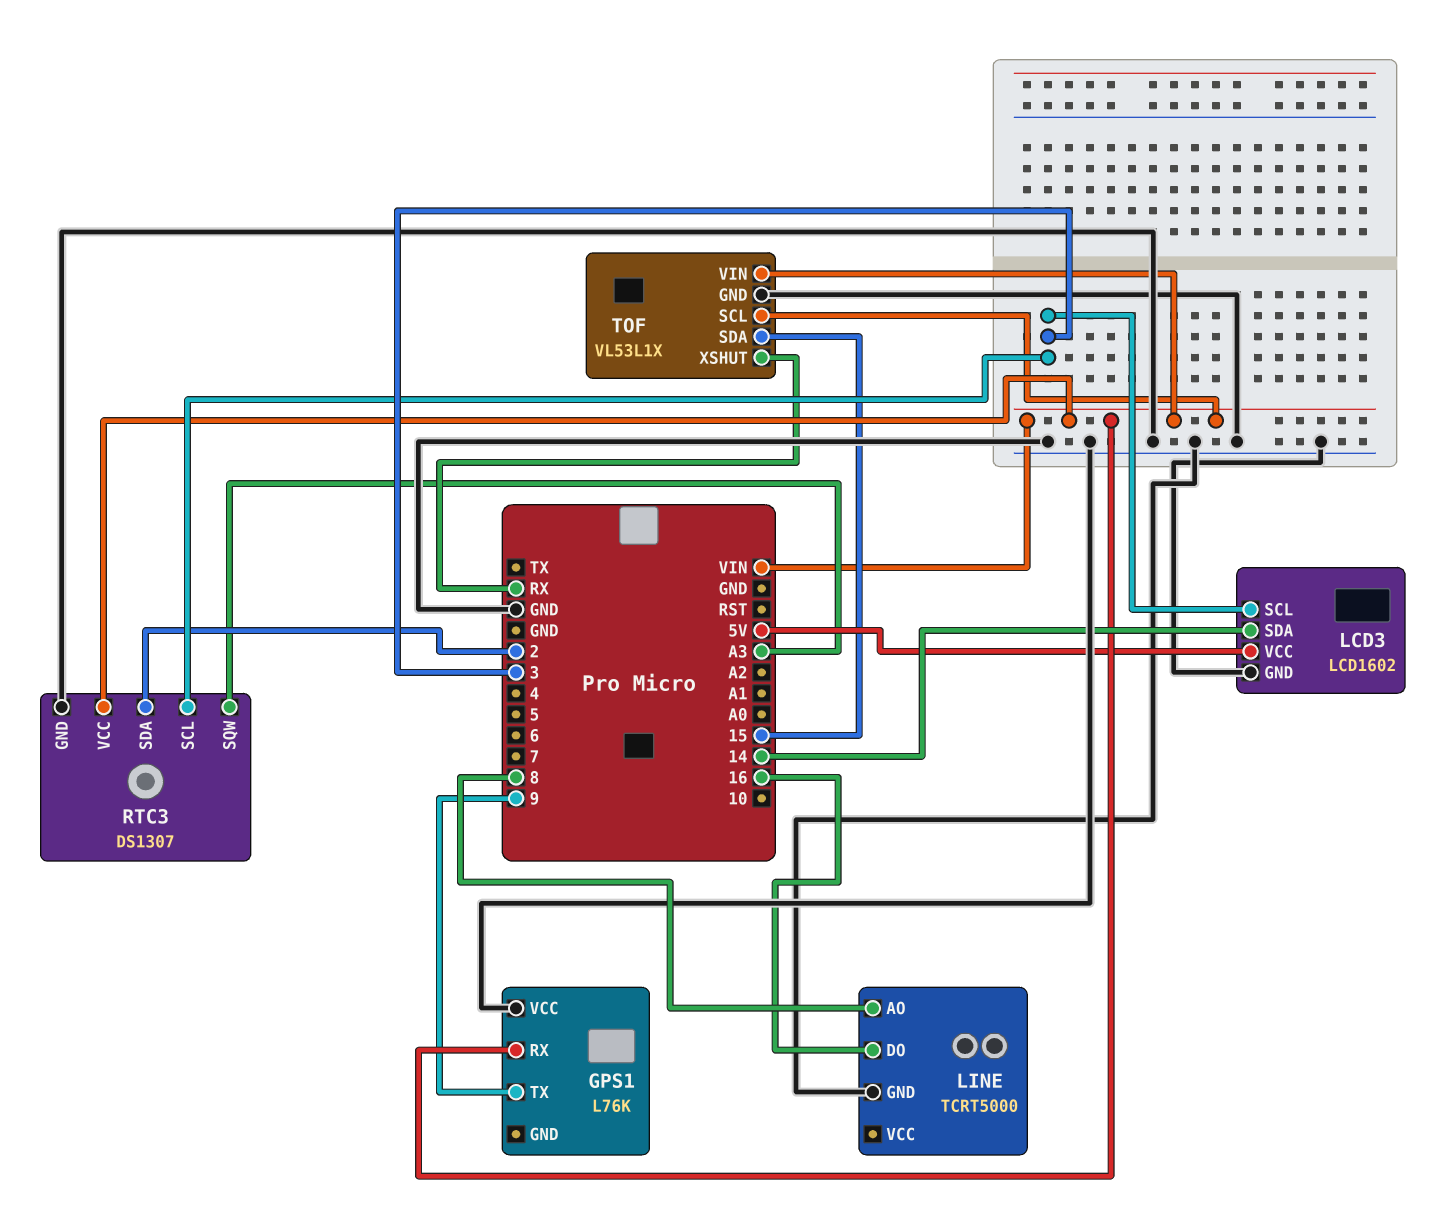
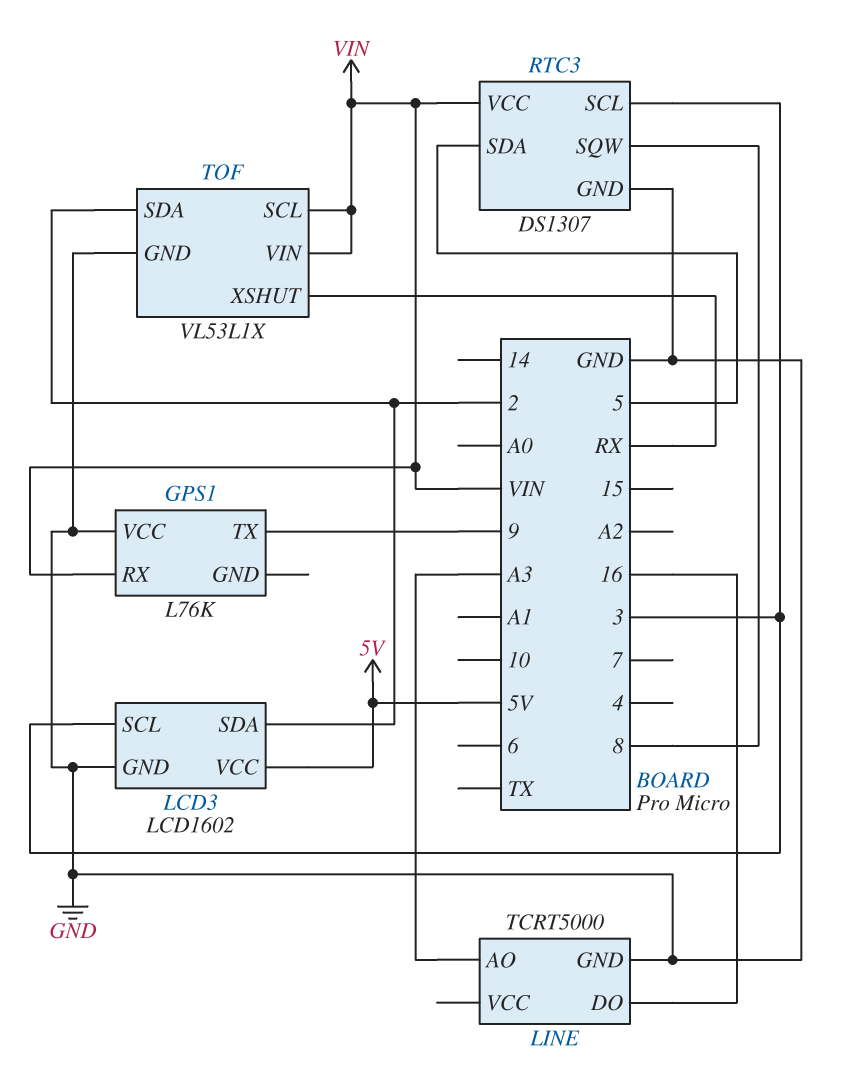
LCD3 pin SDA: 14 -> 2
LINE pin AO: 8 -> A3
RTC3 pin SDA: 2 -> 5
RTC3 pin SQW: A3 -> 8
TOF pin SDA: 15 -> 2

